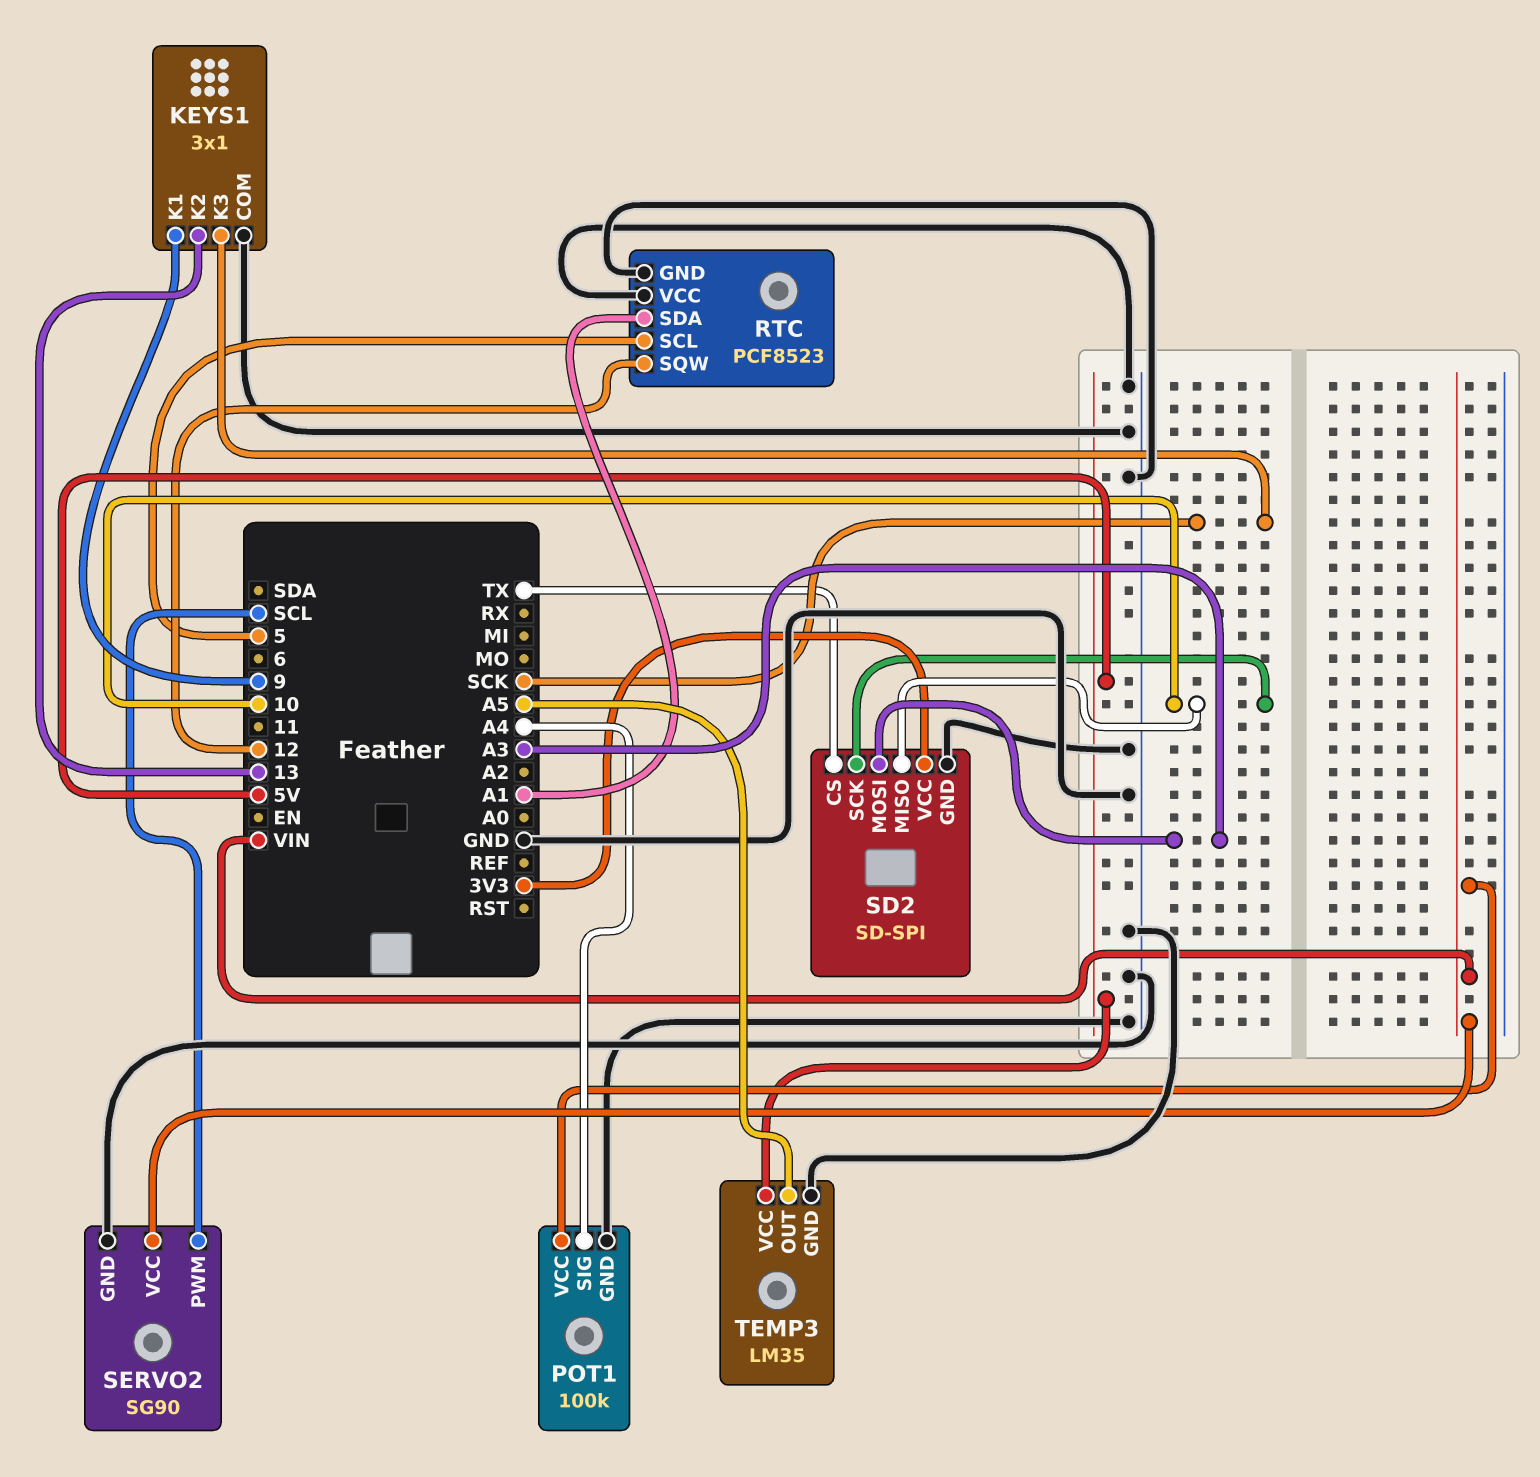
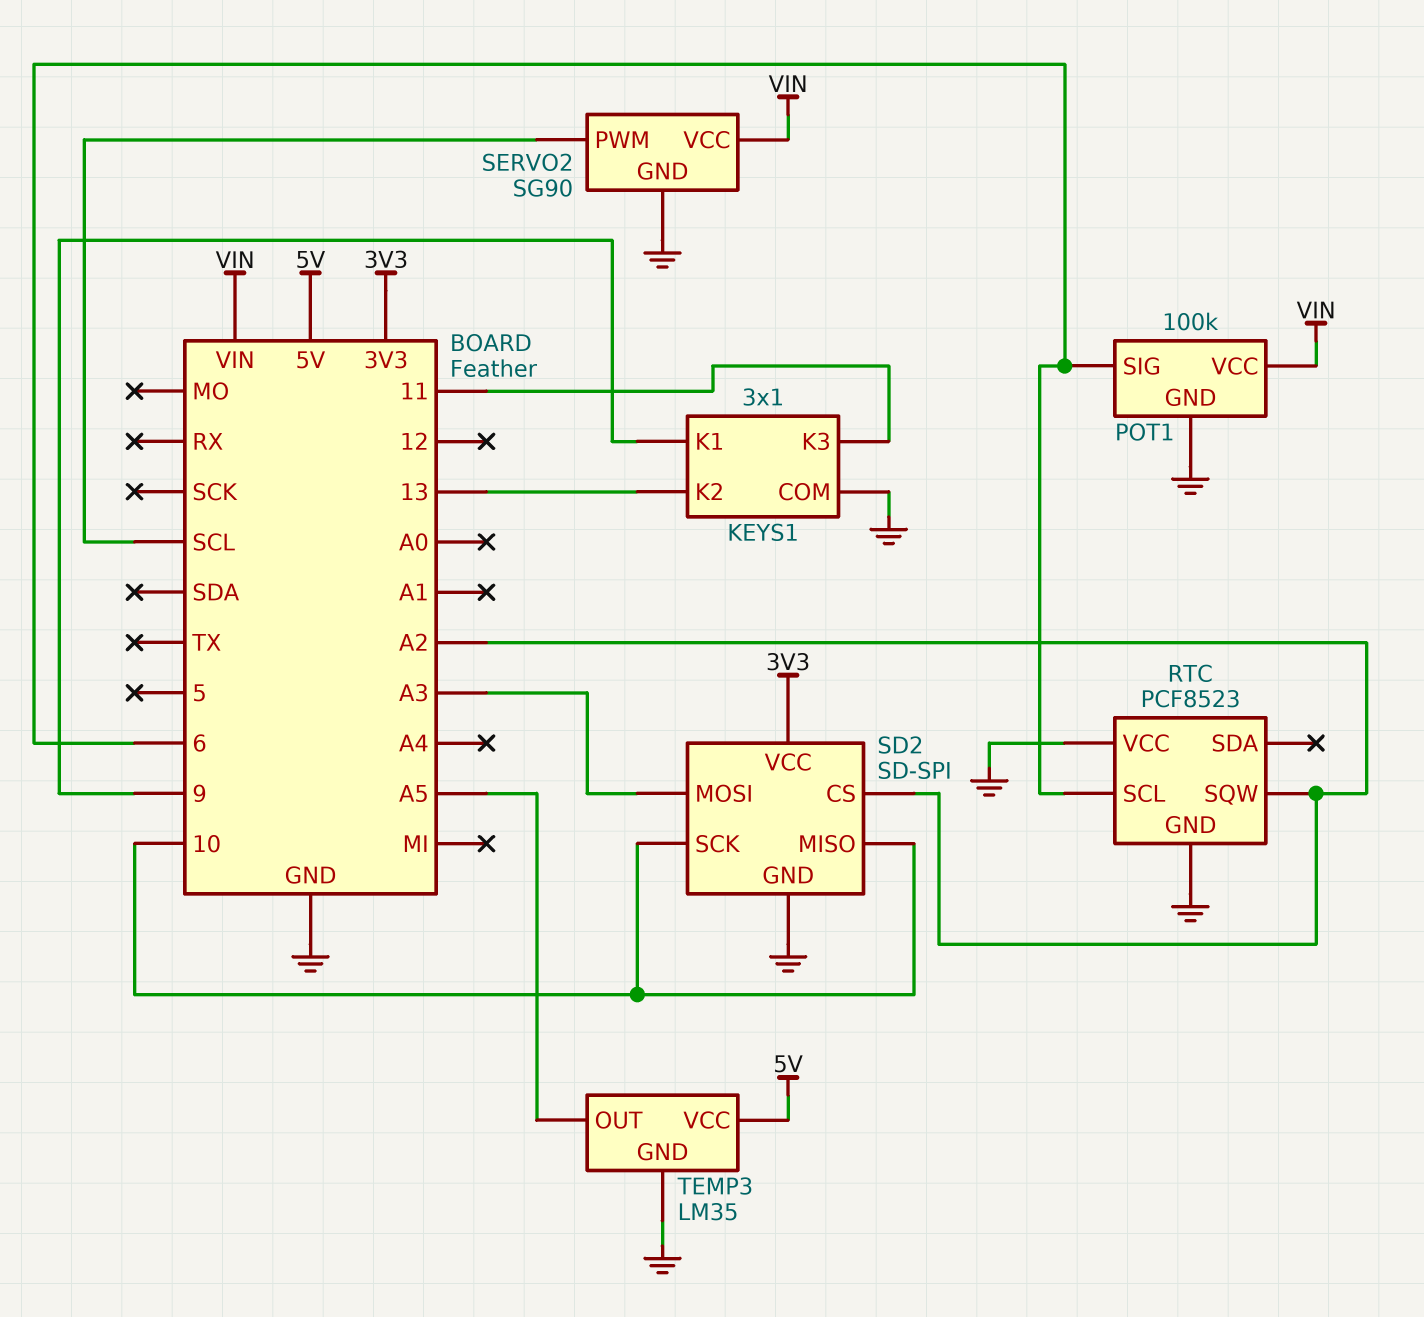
KEYS1 pin K3: SCK -> 11
POT1 pin SIG: A4 -> 6
RTC pin SCL: 5 -> 6
RTC pin SDA: A1 -> none
RTC pin SQW: 12 -> A2
SD2 pin CS: TX -> A2

